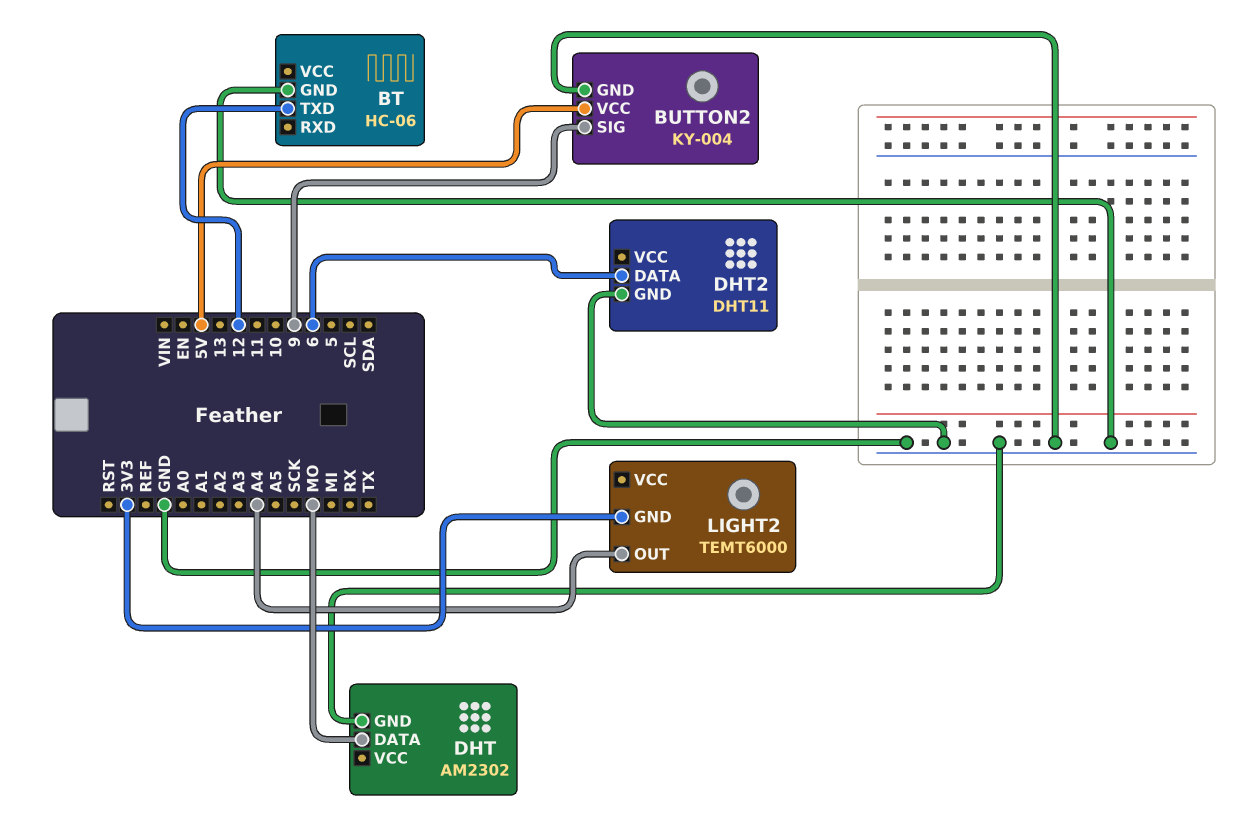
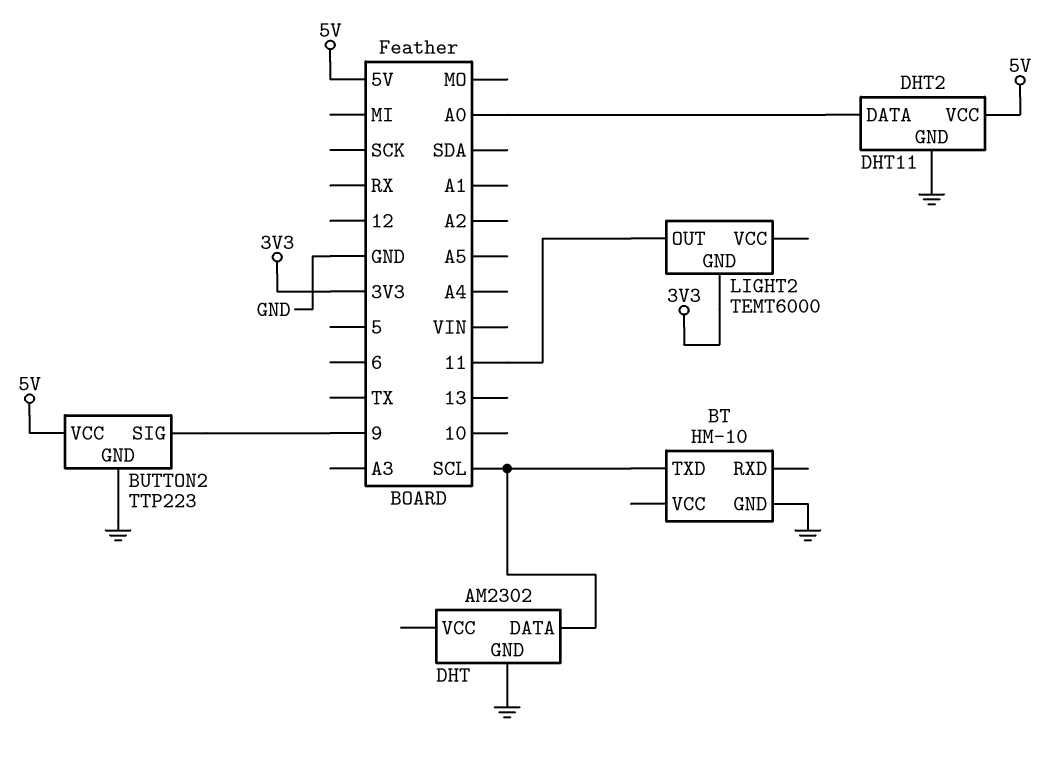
BT: HC-06 -> HM-10
BT pin TXD: 12 -> SCL
BUTTON2: KY-004 -> TTP223
DHT pin DATA: MO -> SCL
DHT2 pin DATA: 6 -> A0
DHT2 pin VCC: none -> 5V
LIGHT2 pin OUT: A4 -> 11

